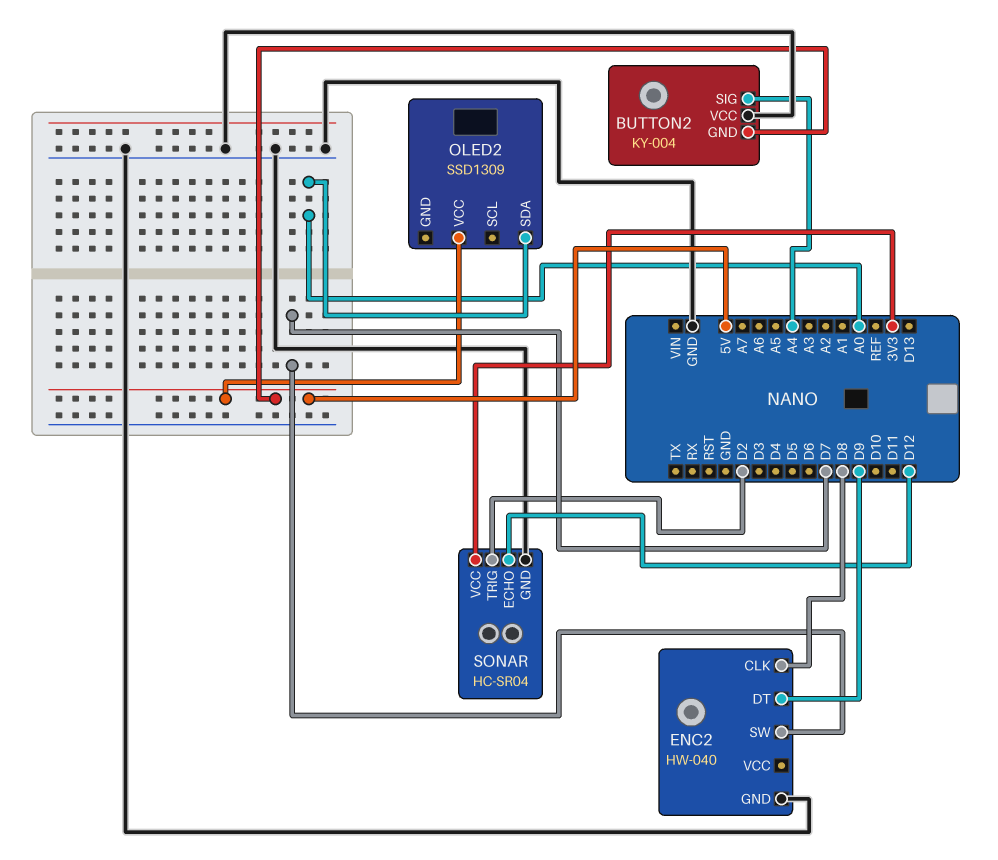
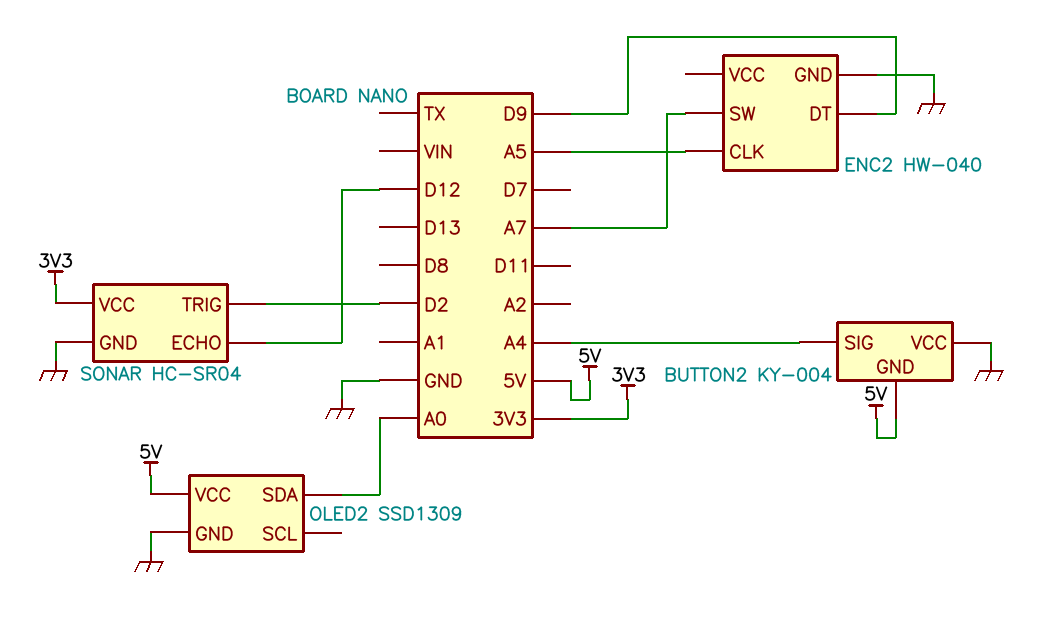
ENC2 pin CLK: D8 -> A5
ENC2 pin SW: D7 -> A7
OLED2 pin GND: none -> GND

